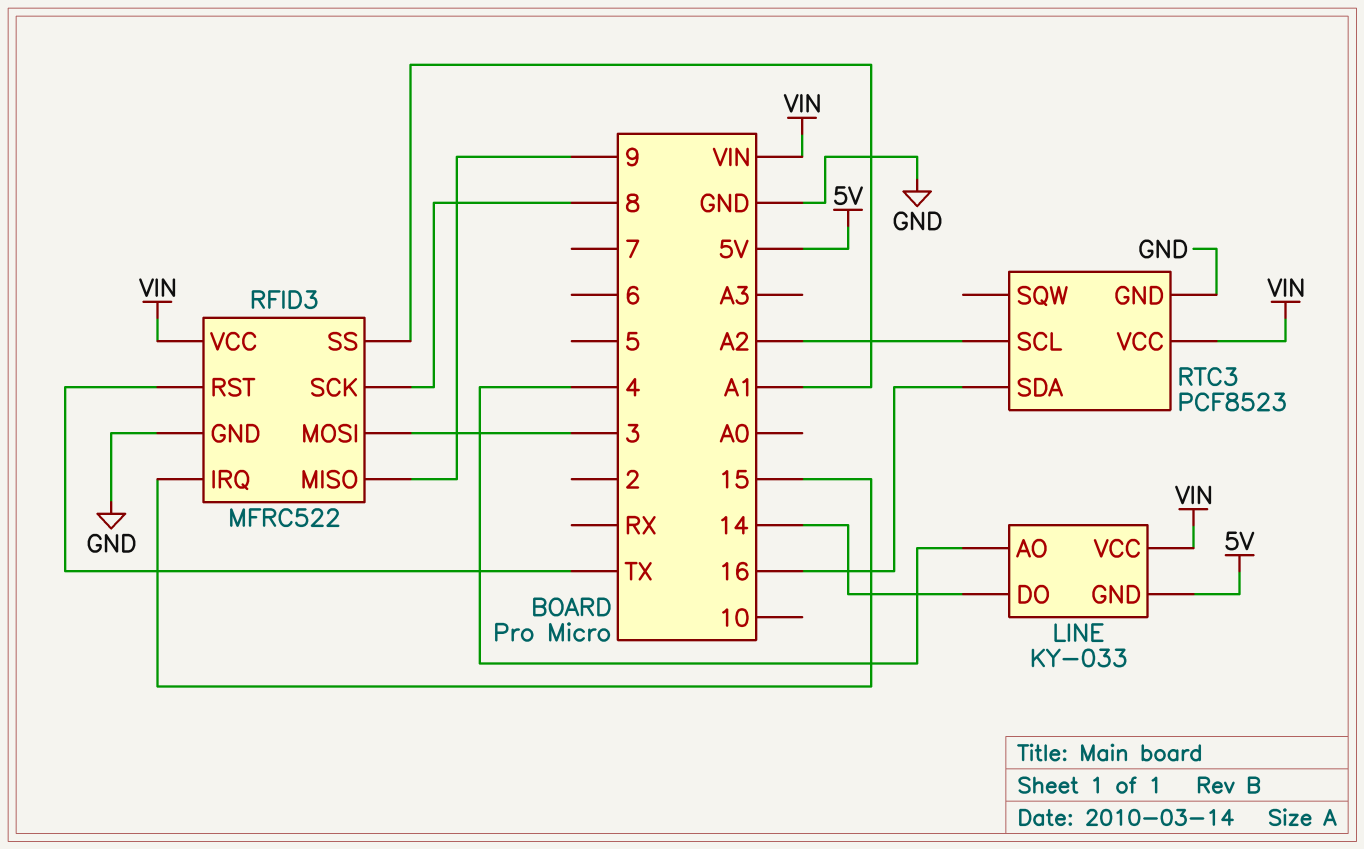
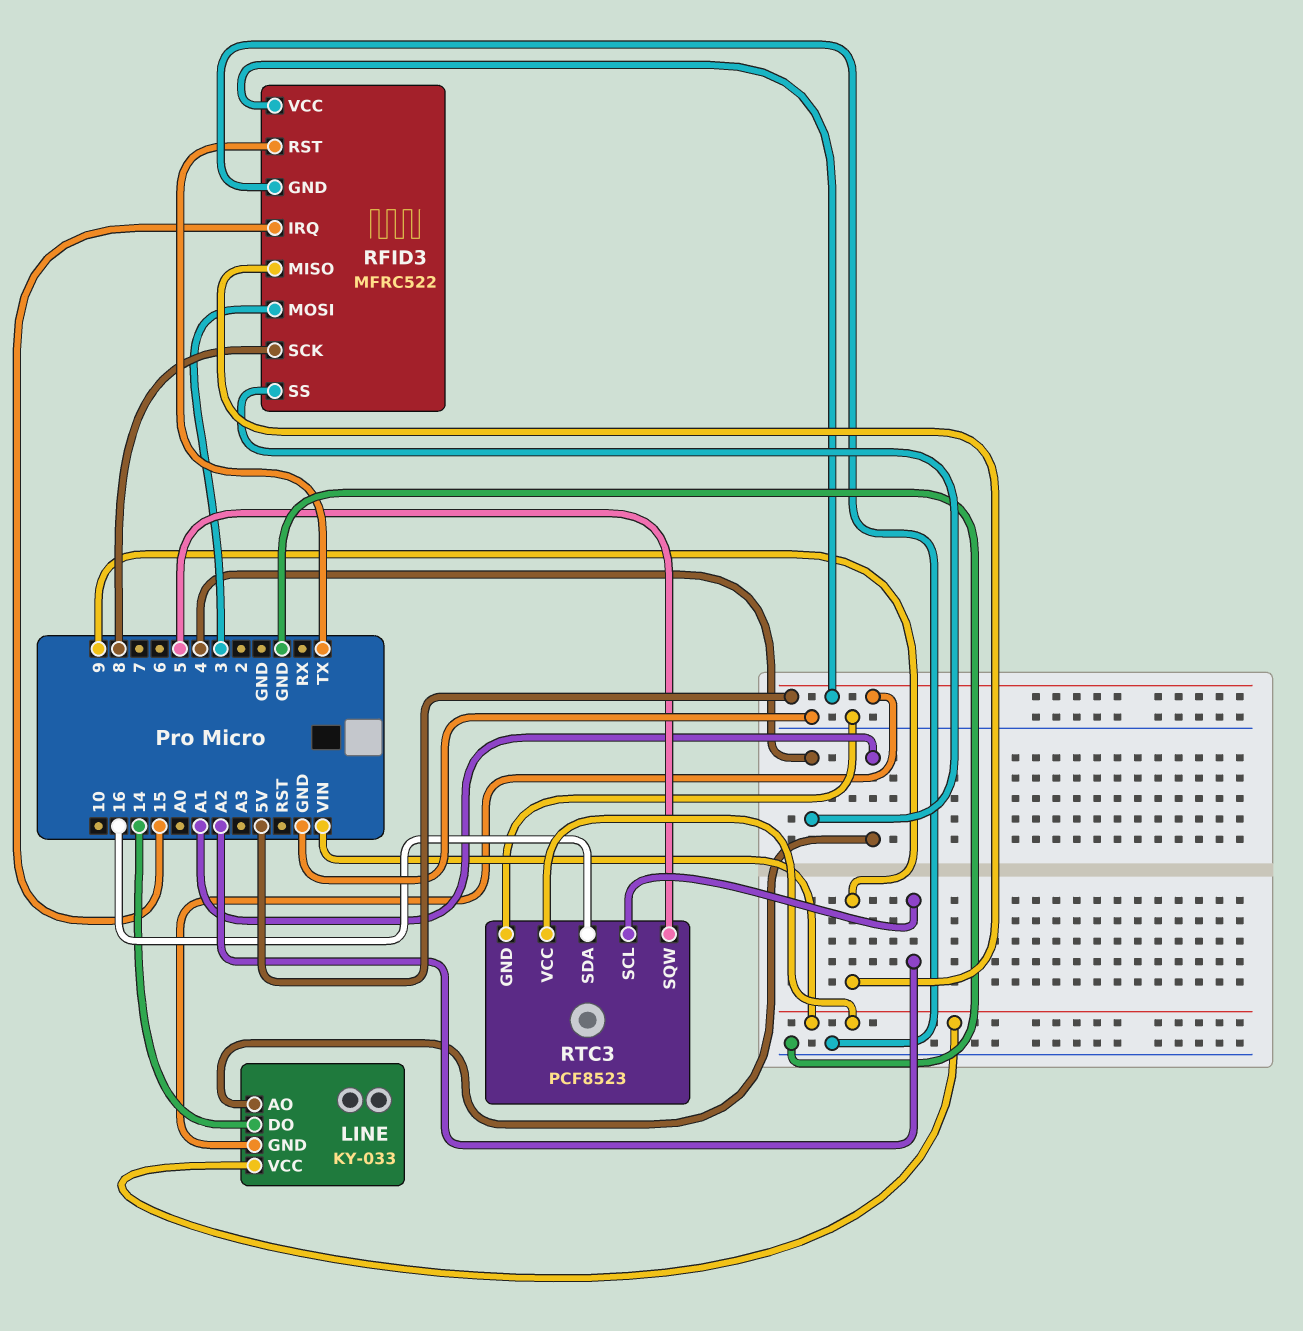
LINE pin AO: 4 -> A1
RFID3 pin SS: A1 -> 4
RFID3 pin VCC: VIN -> 5V
RTC3 pin SQW: none -> 5

